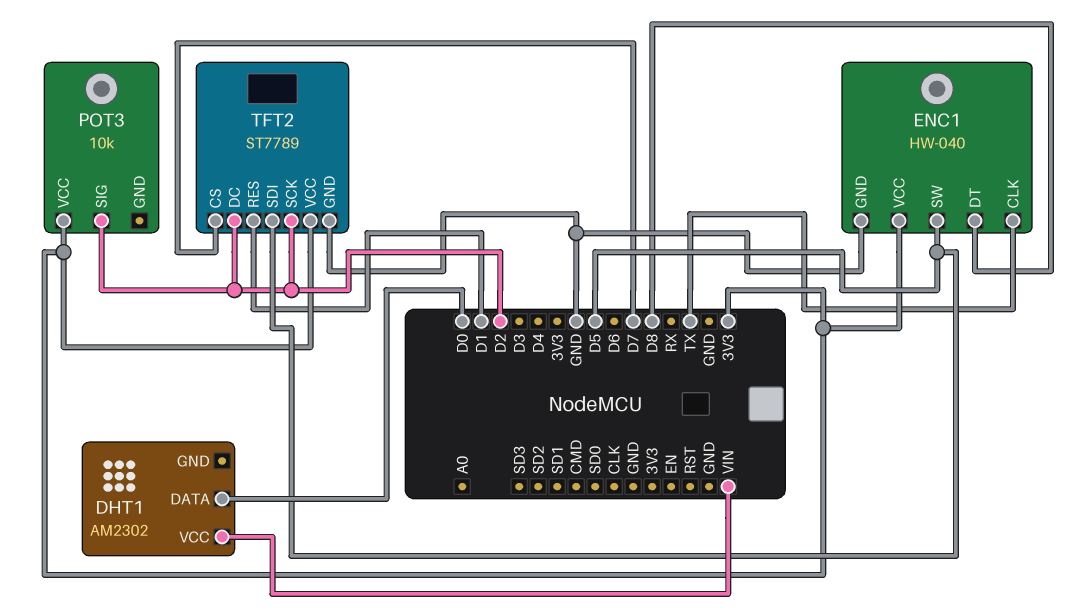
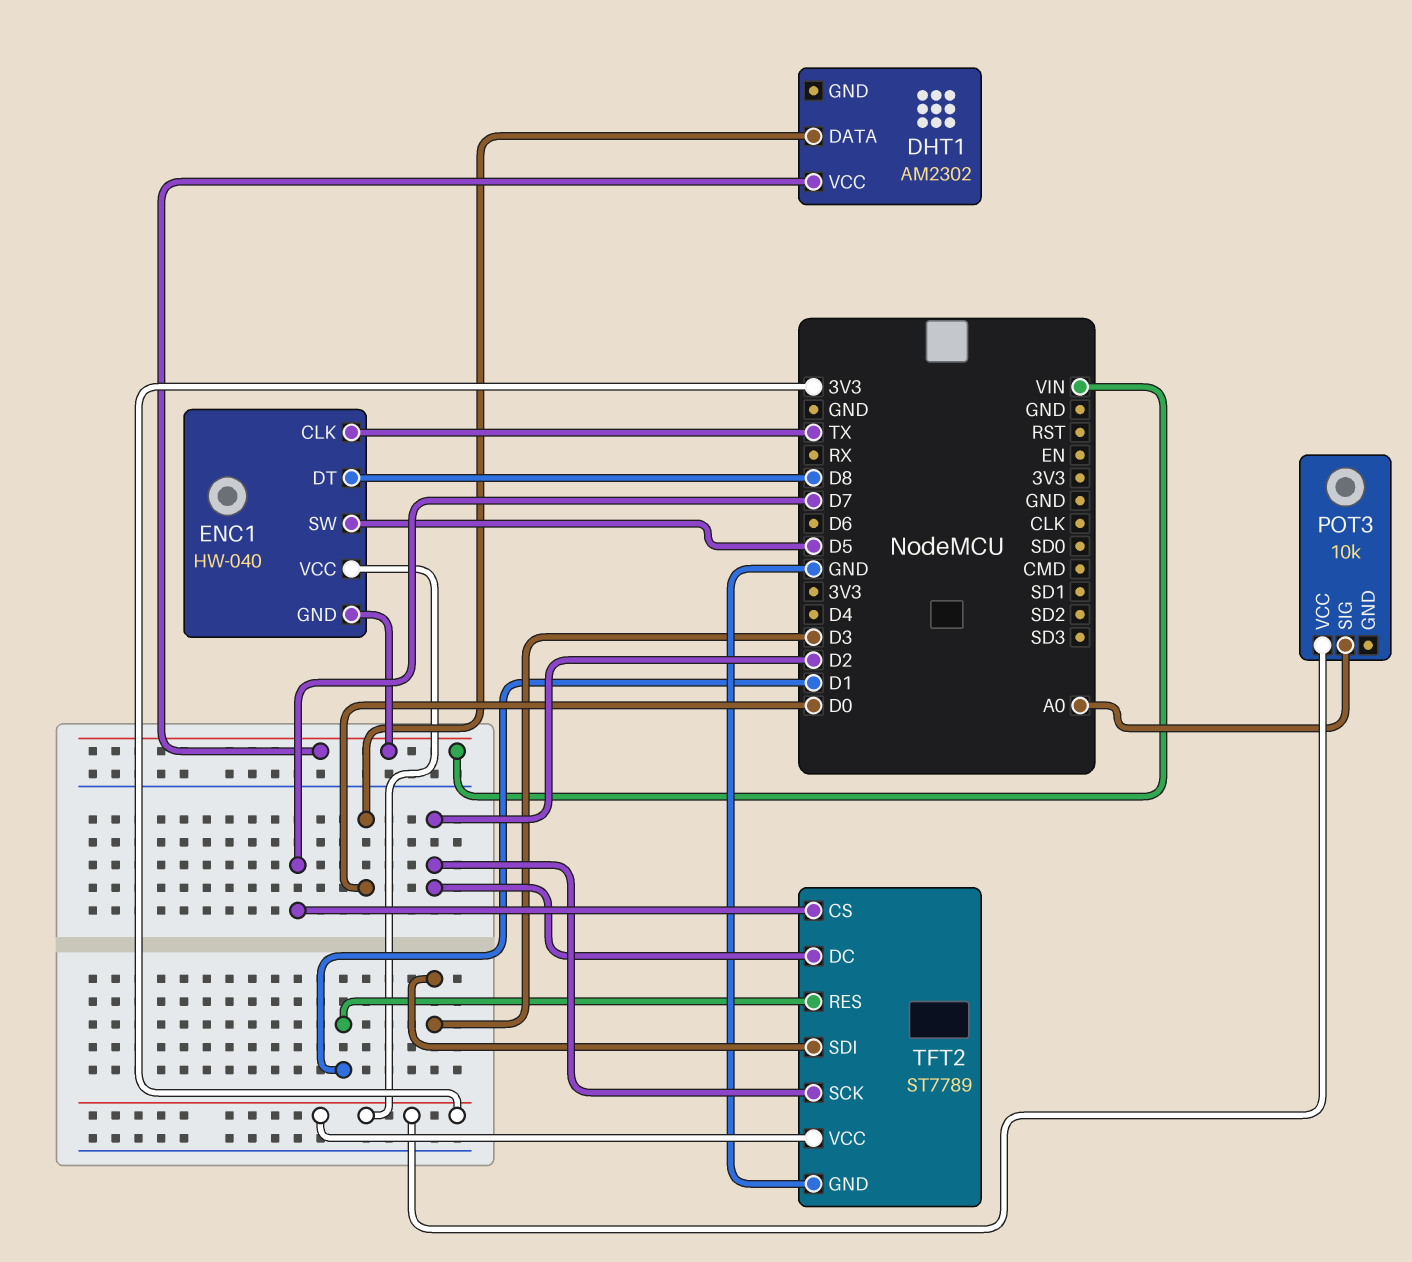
ENC1 pin GND: GND -> VIN
POT3 pin SIG: D2 -> A0
TFT2 pin SDI: D5 -> D3

